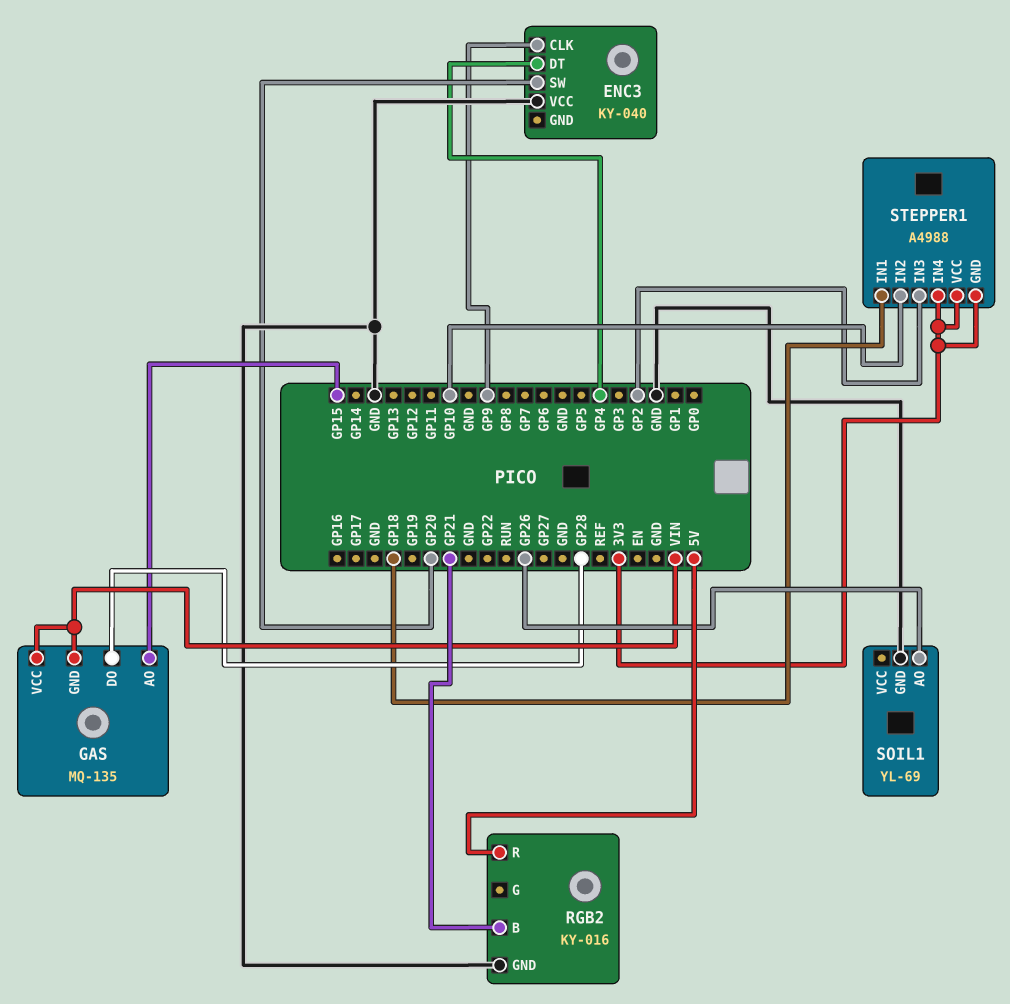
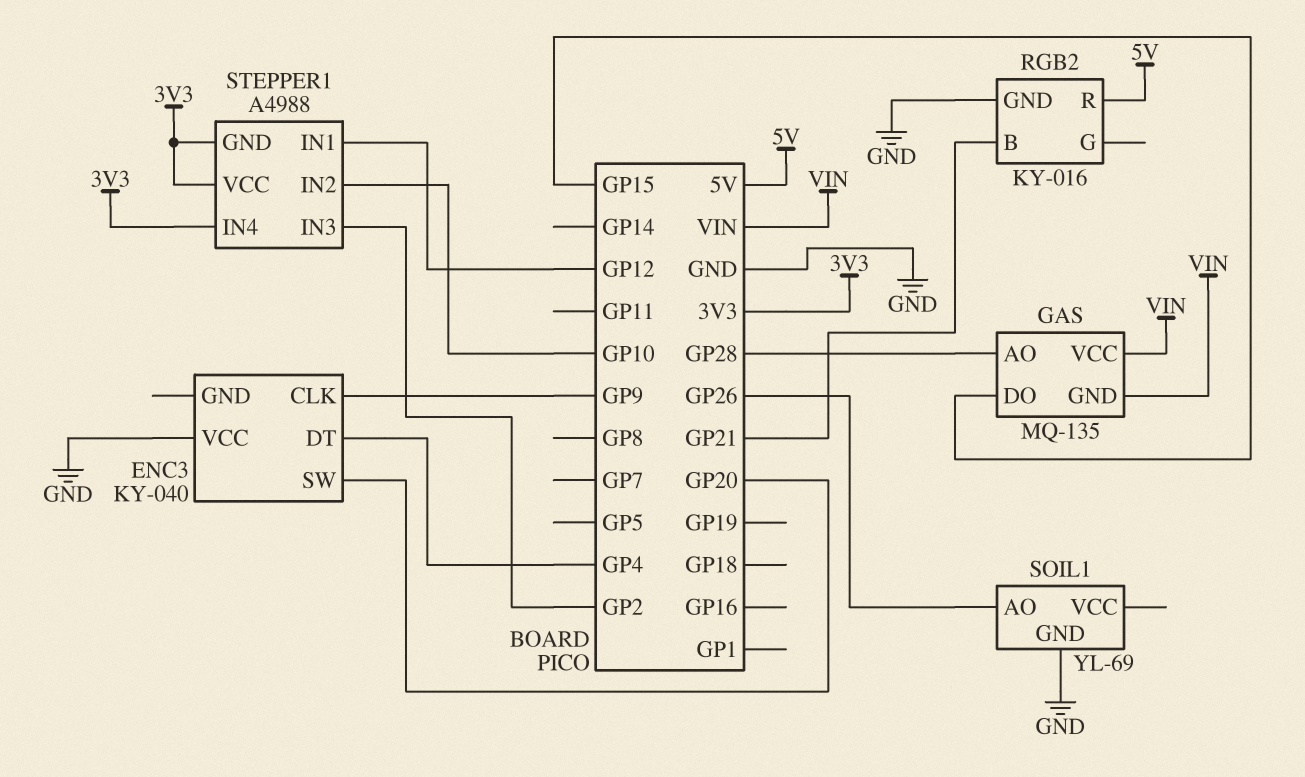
GAS pin AO: GP15 -> GP28
GAS pin DO: GP28 -> GP15
STEPPER1 pin IN1: GP18 -> GP12

